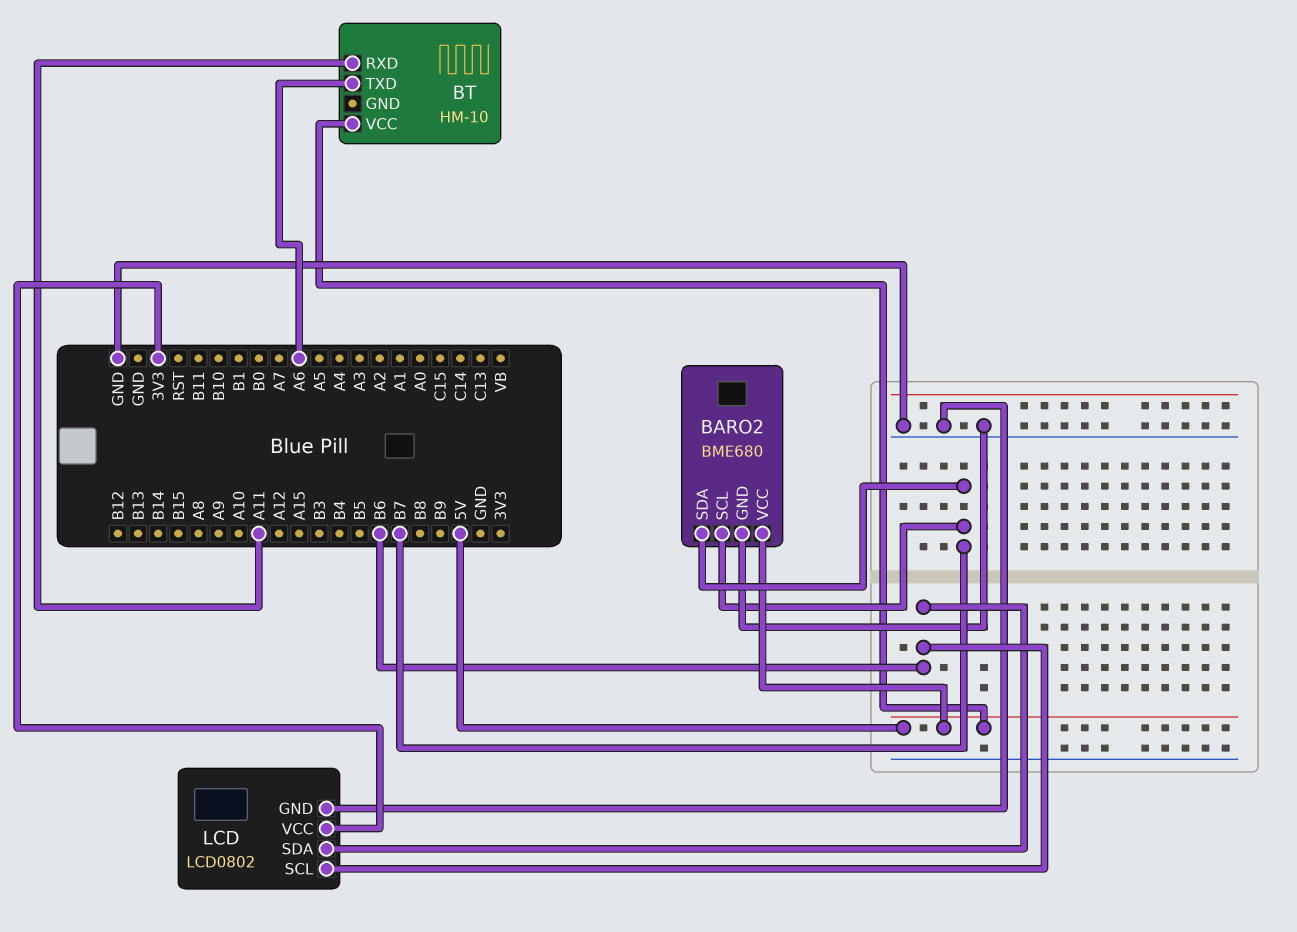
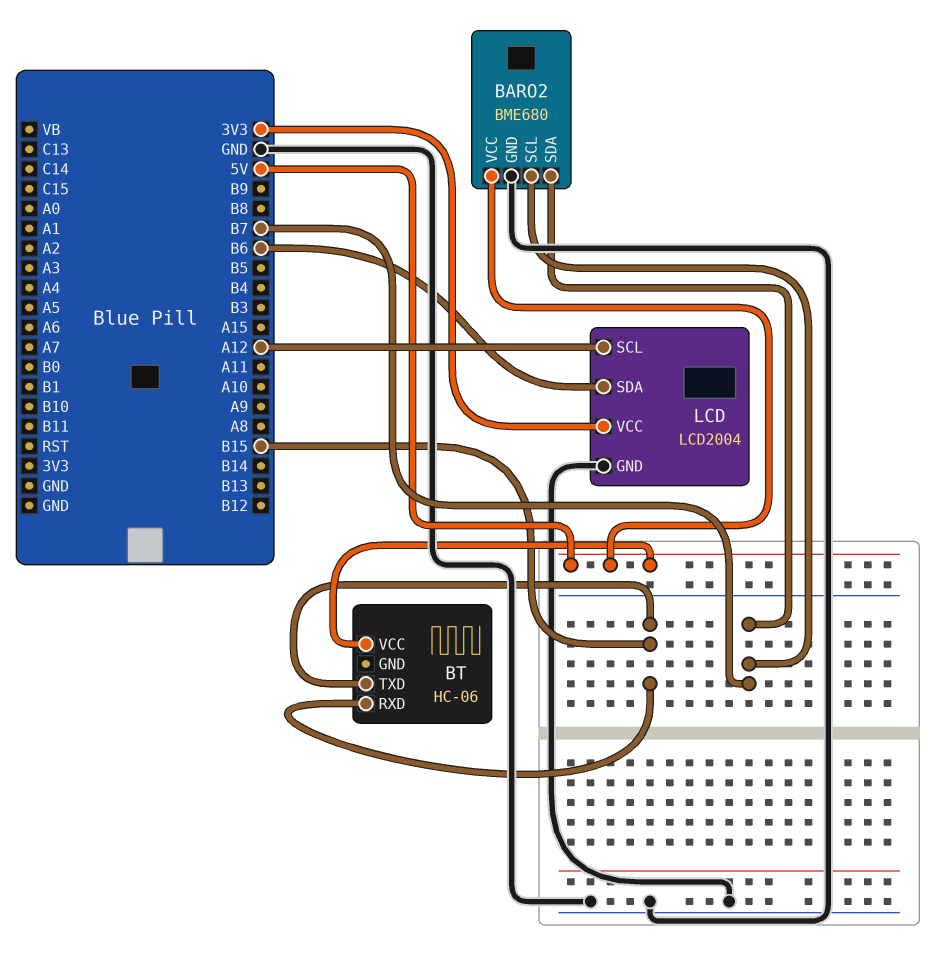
BT: HM-10 -> HC-06
BT pin RXD: A11 -> B15
BT pin TXD: A6 -> B15
LCD: LCD0802 -> LCD2004
LCD pin SCL: B6 -> A12

